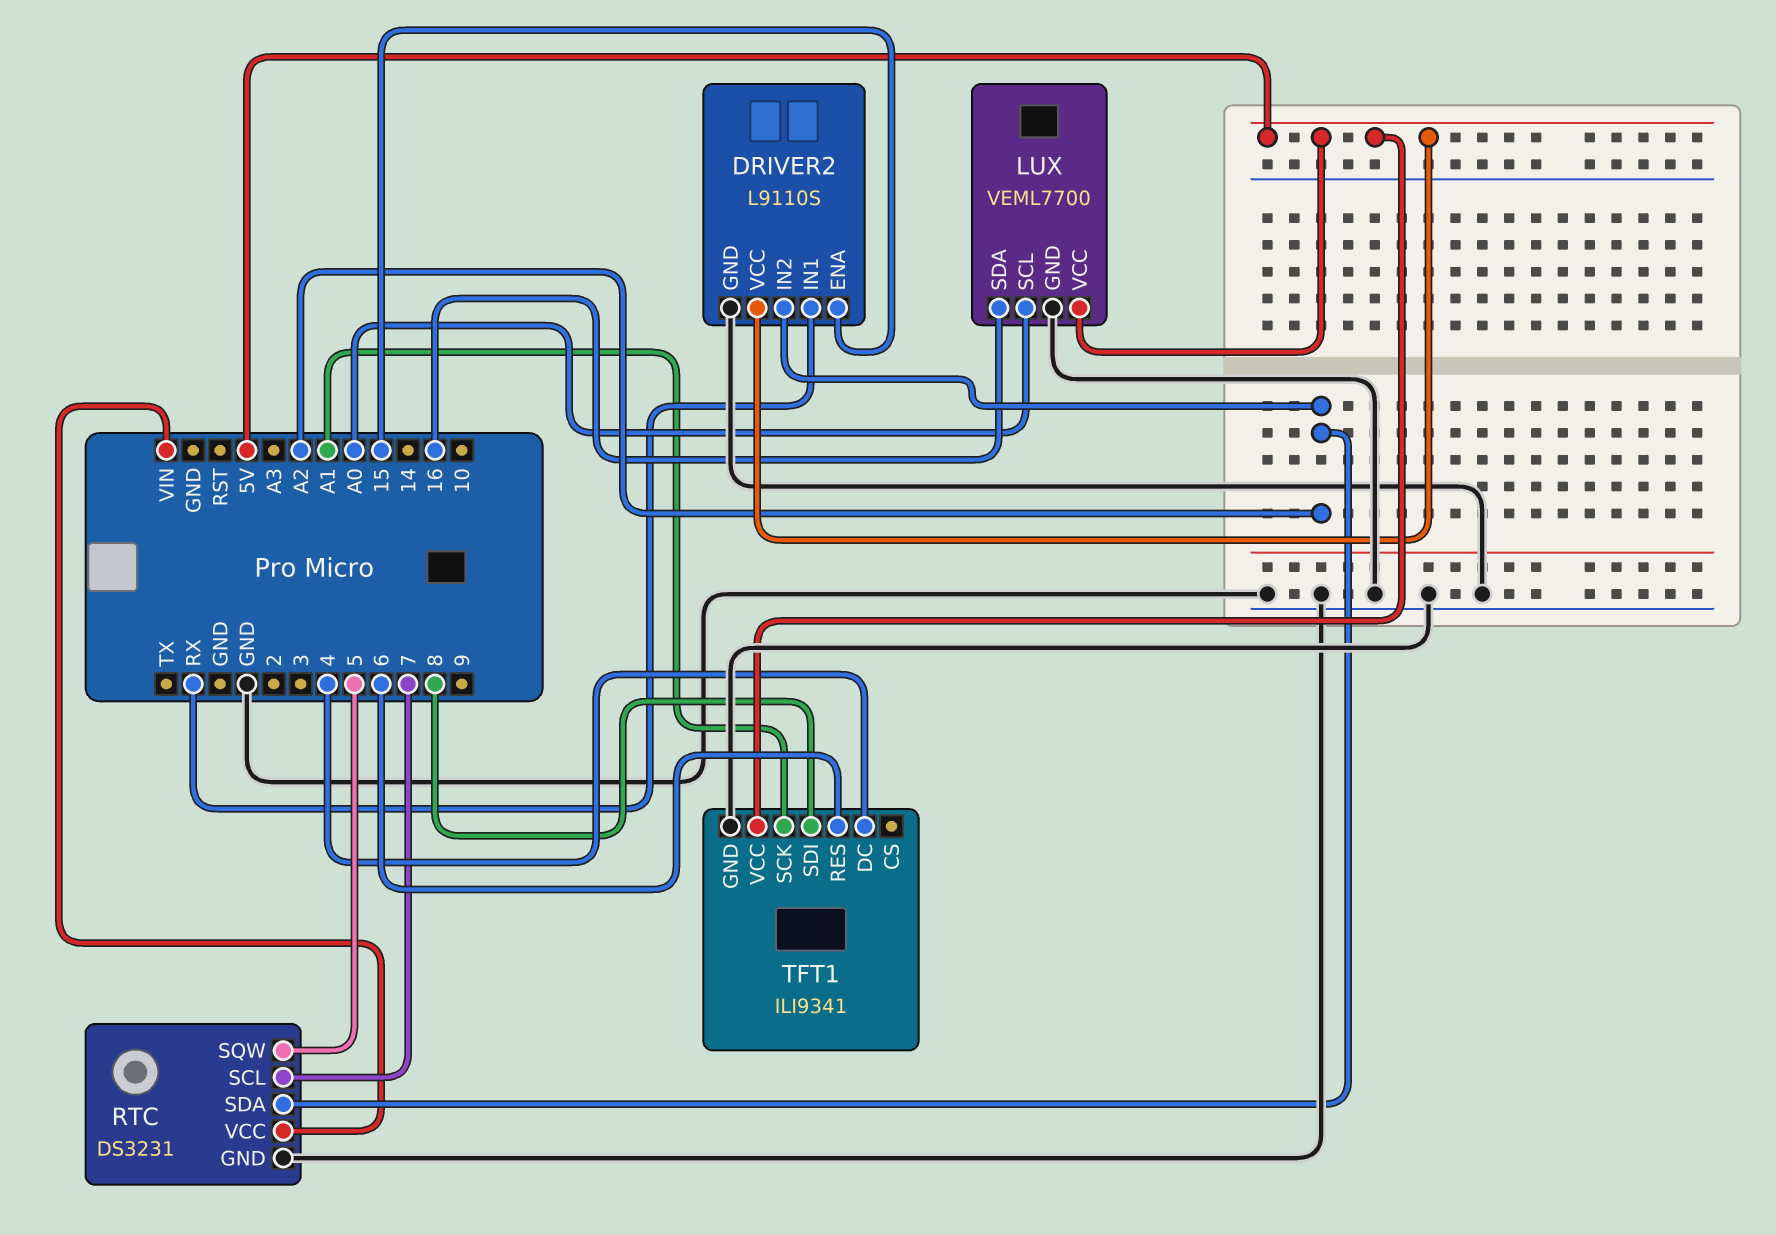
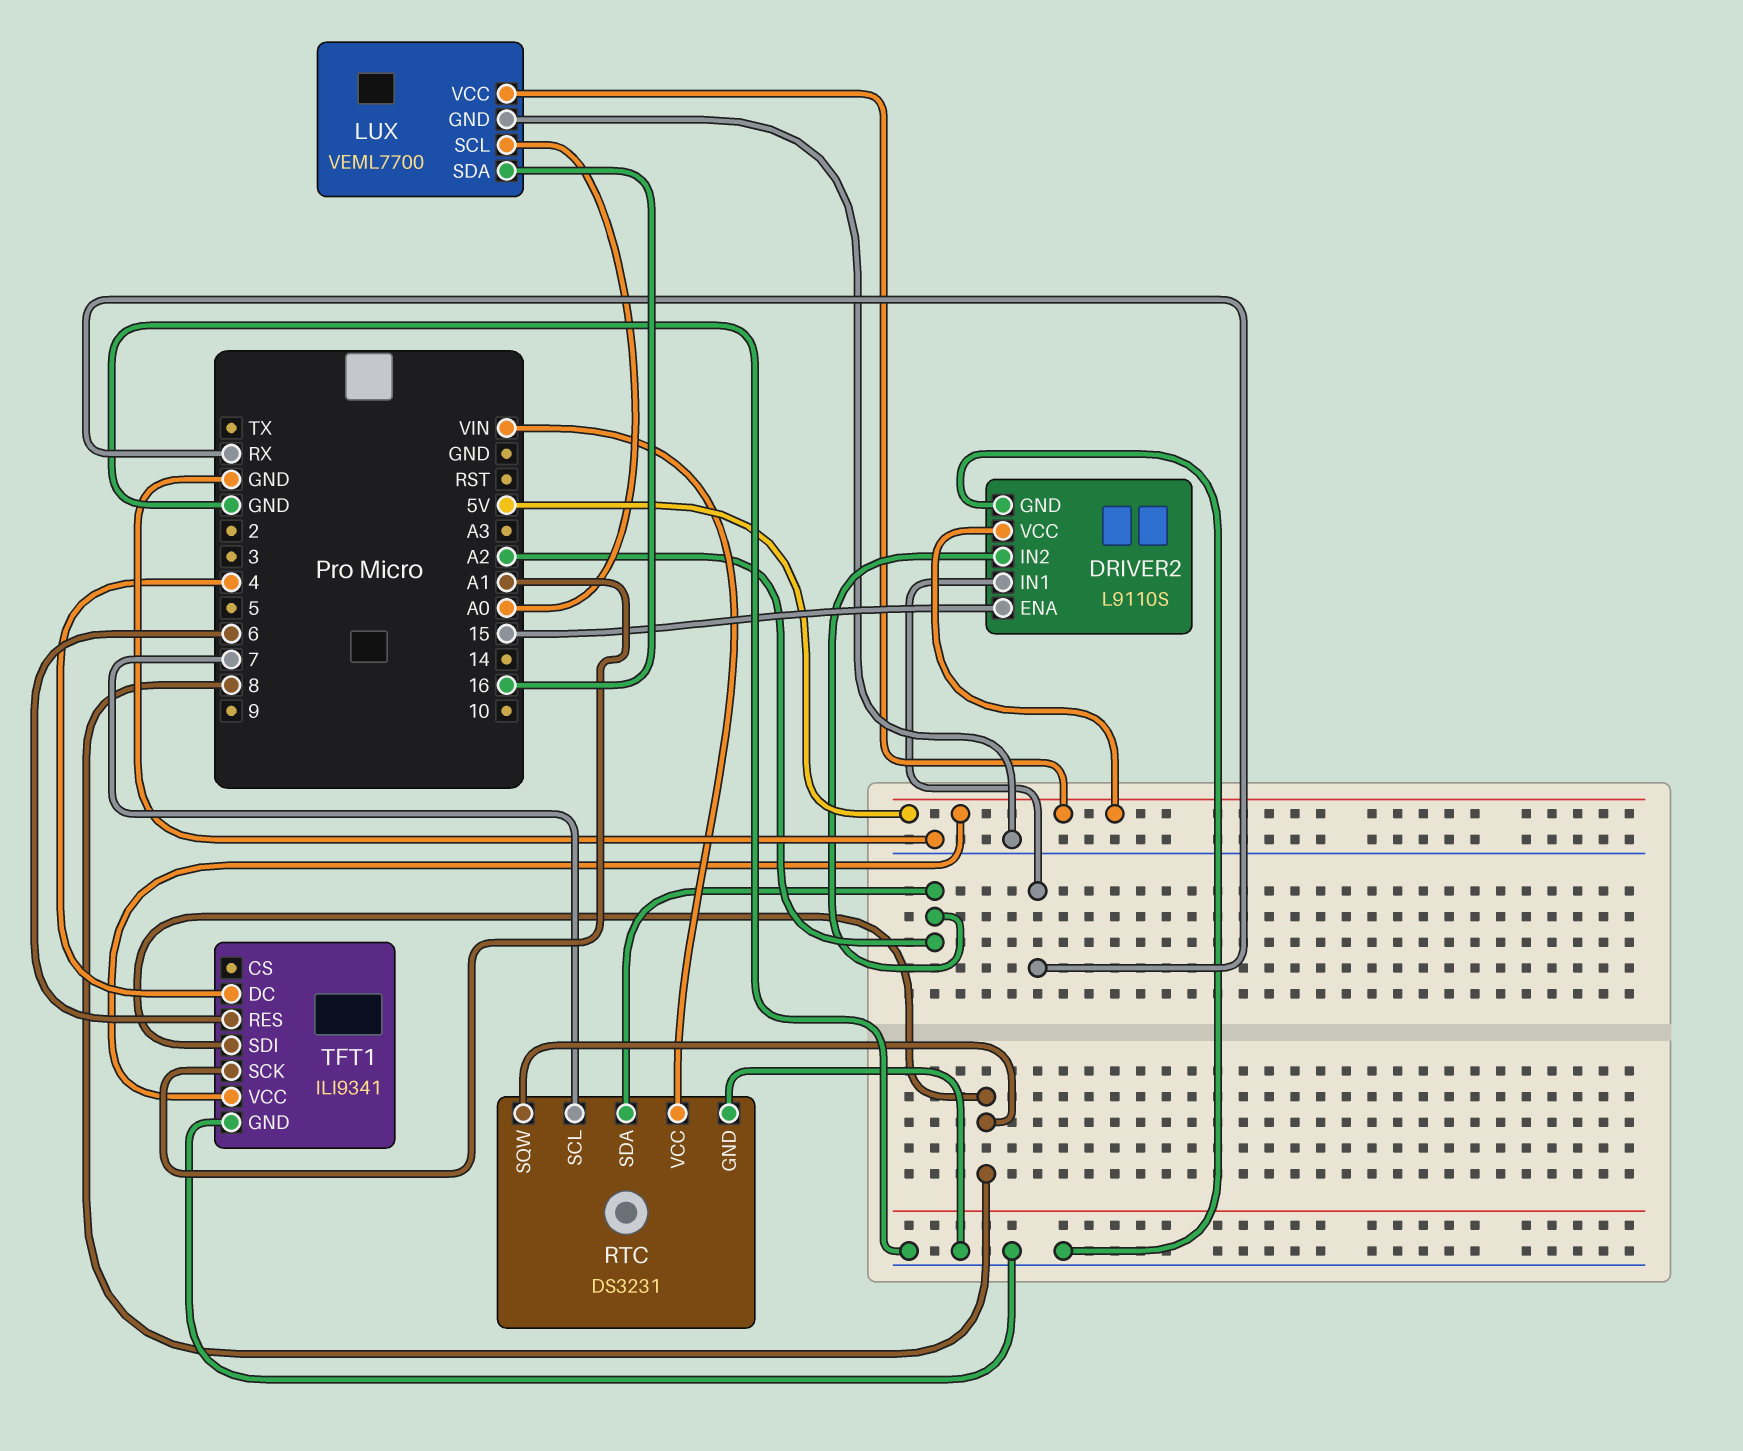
RTC pin SQW: 5 -> 8

